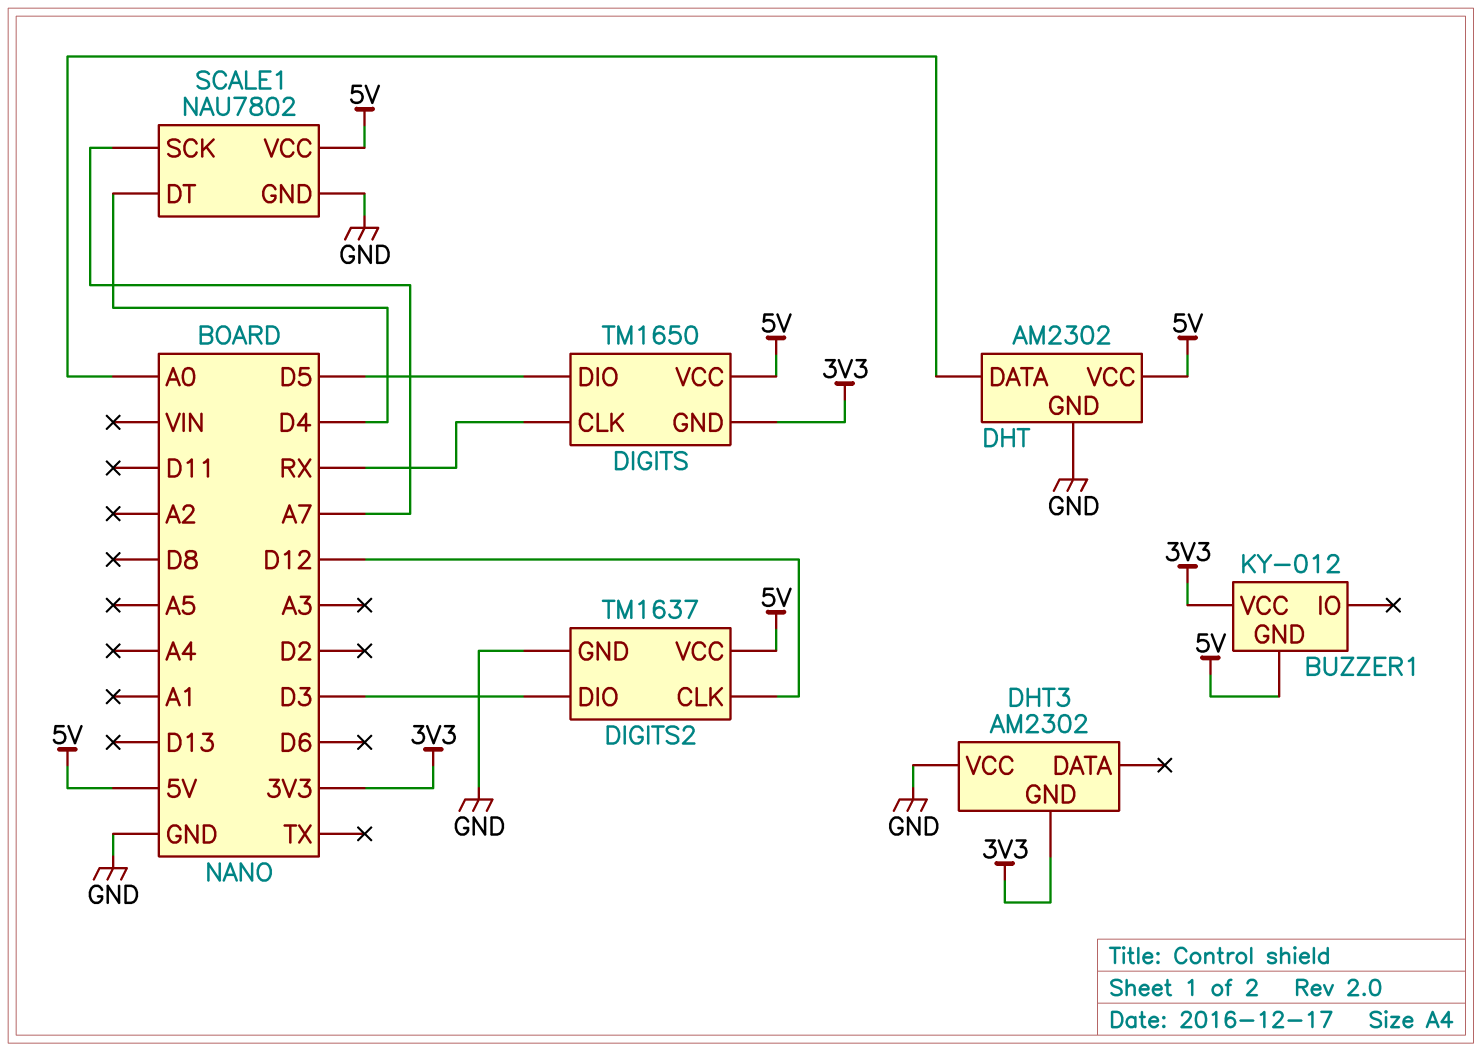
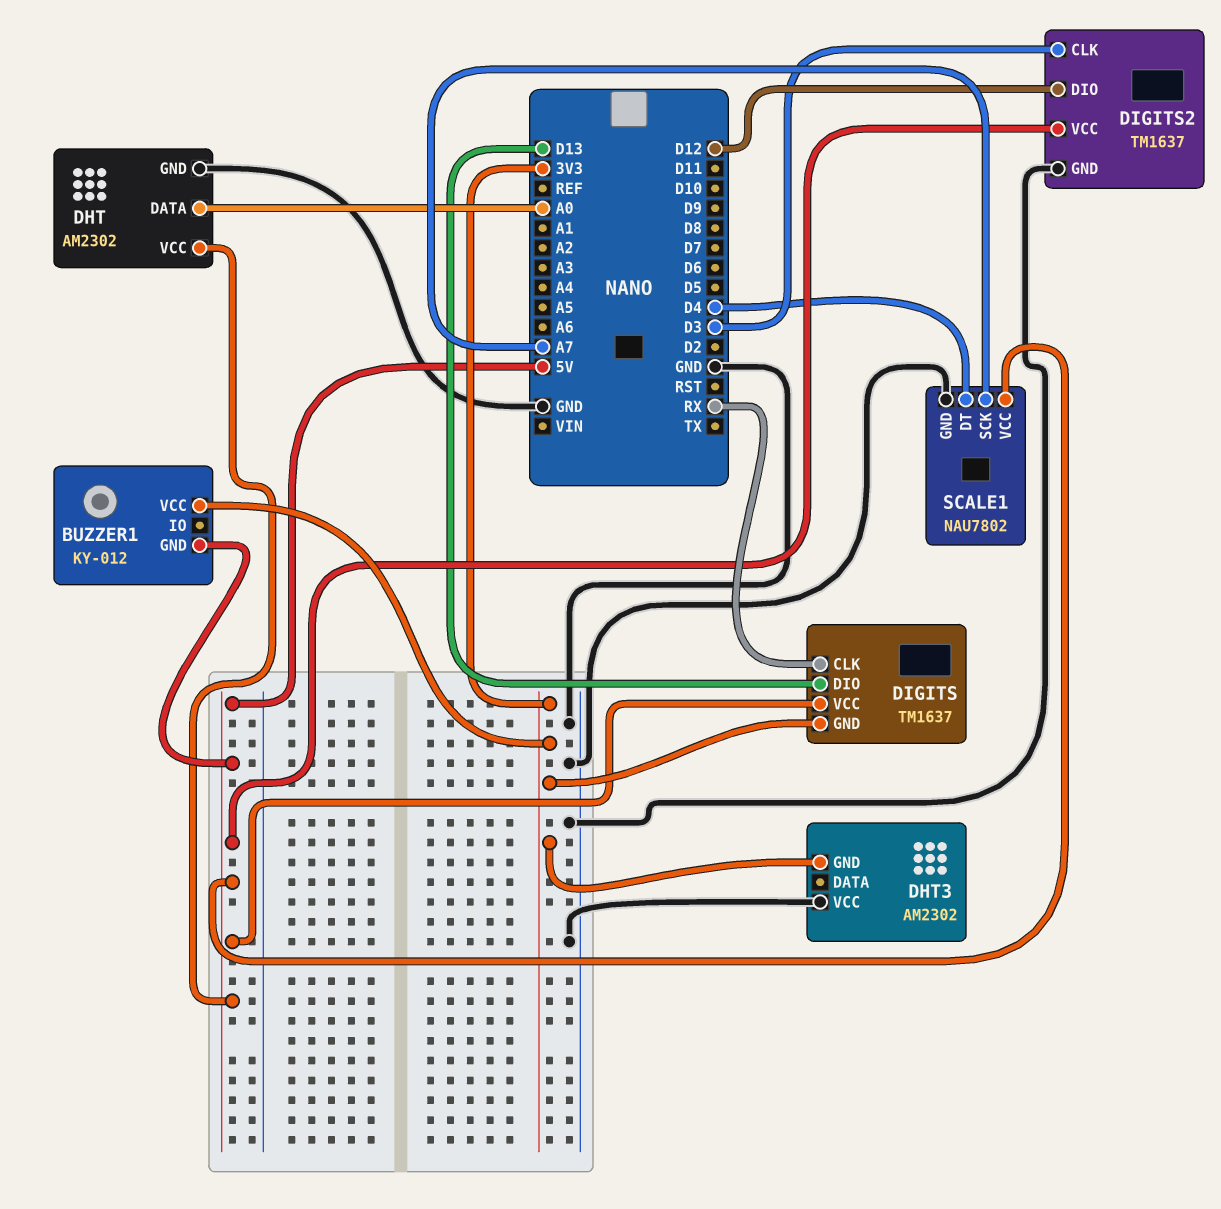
DIGITS: TM1650 -> TM1637
DIGITS pin DIO: D5 -> D13
DIGITS2 pin CLK: D12 -> D3
DIGITS2 pin DIO: D3 -> D12

